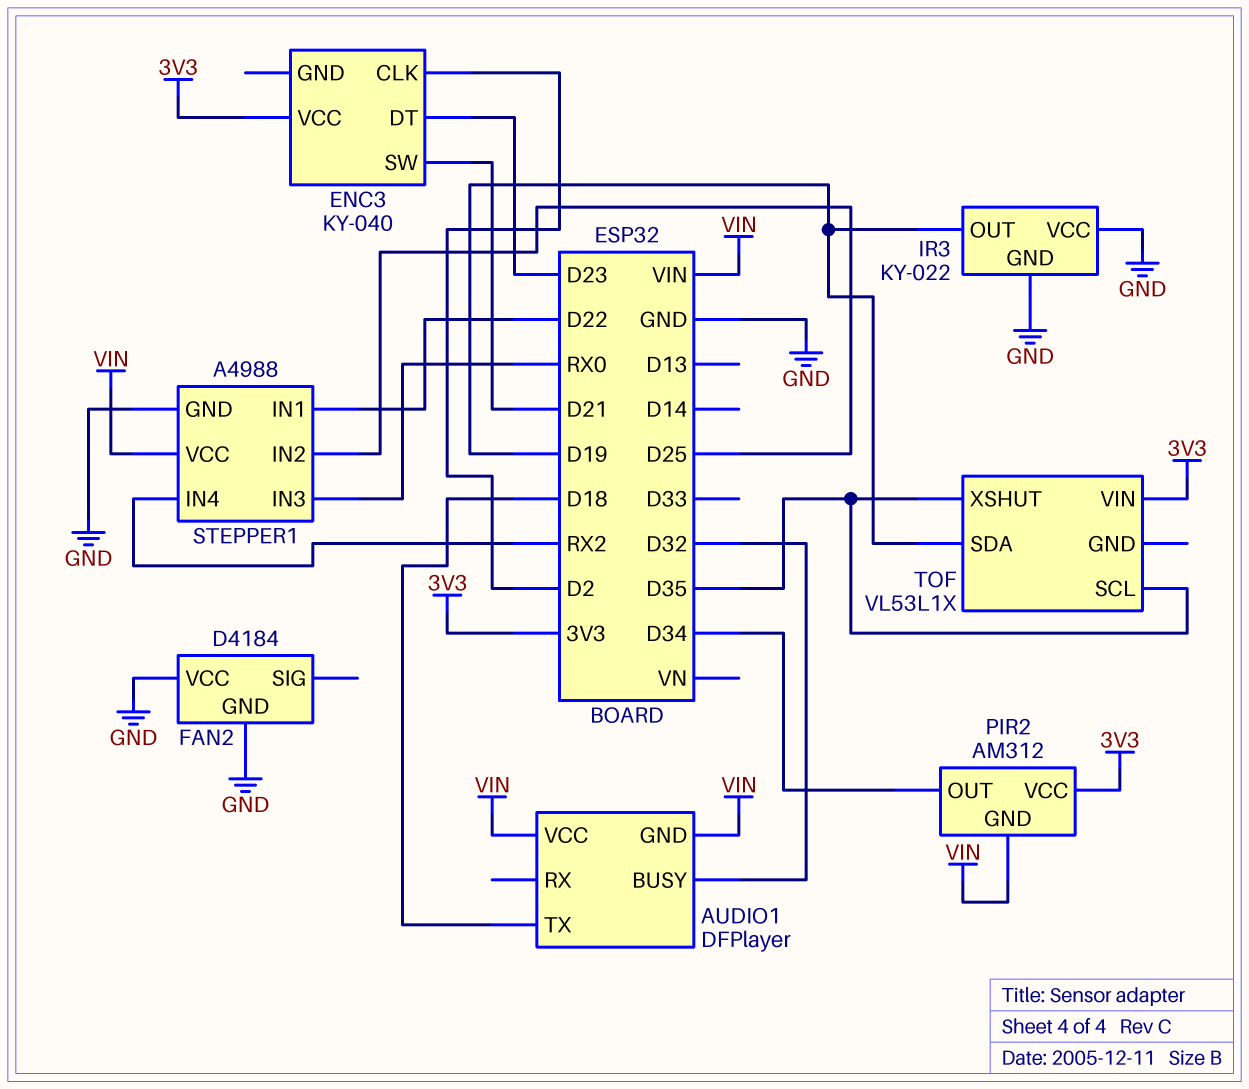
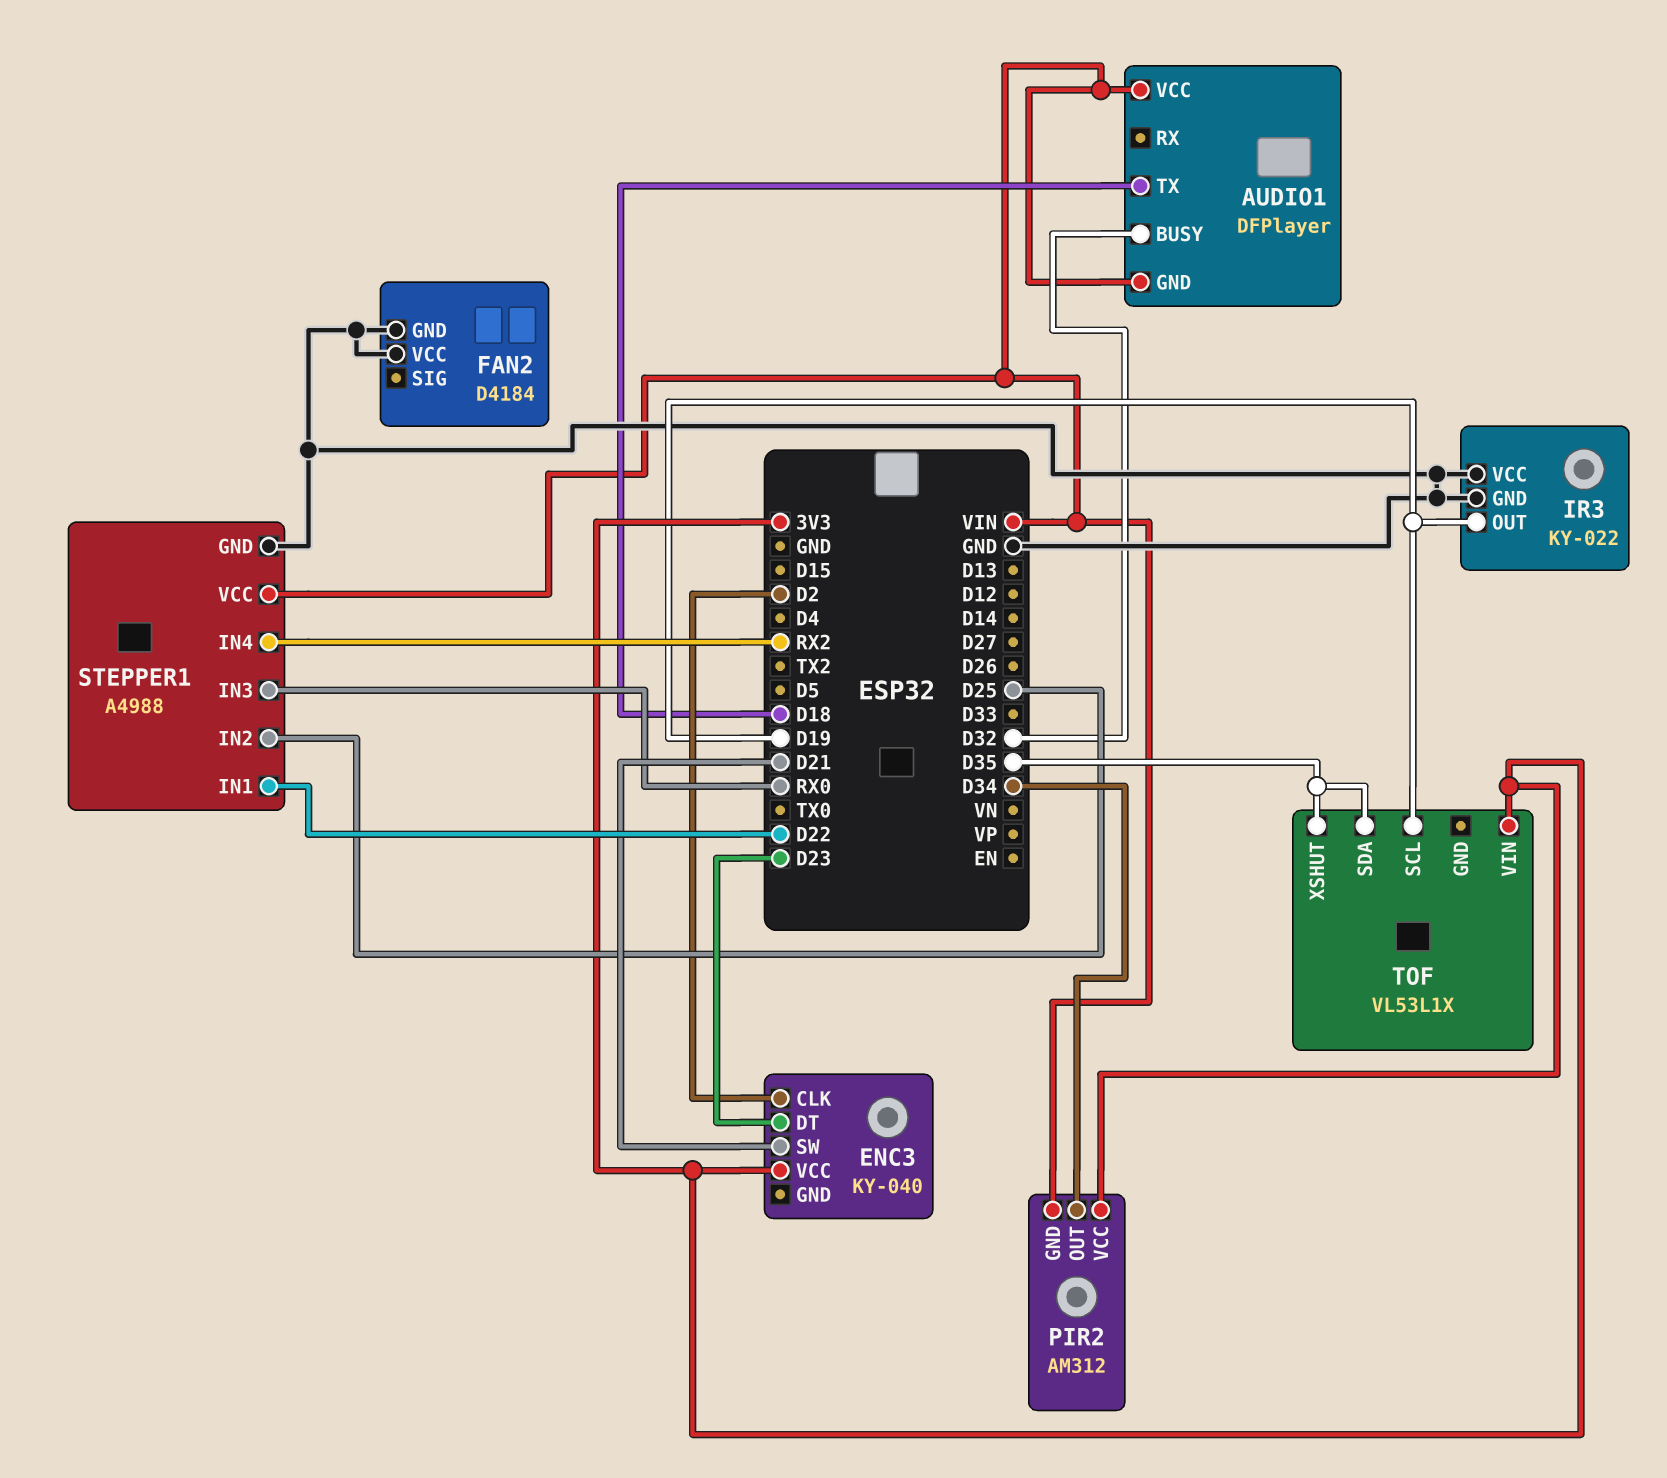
TOF pin SCL: D35 -> D19
TOF pin SDA: D19 -> D35

